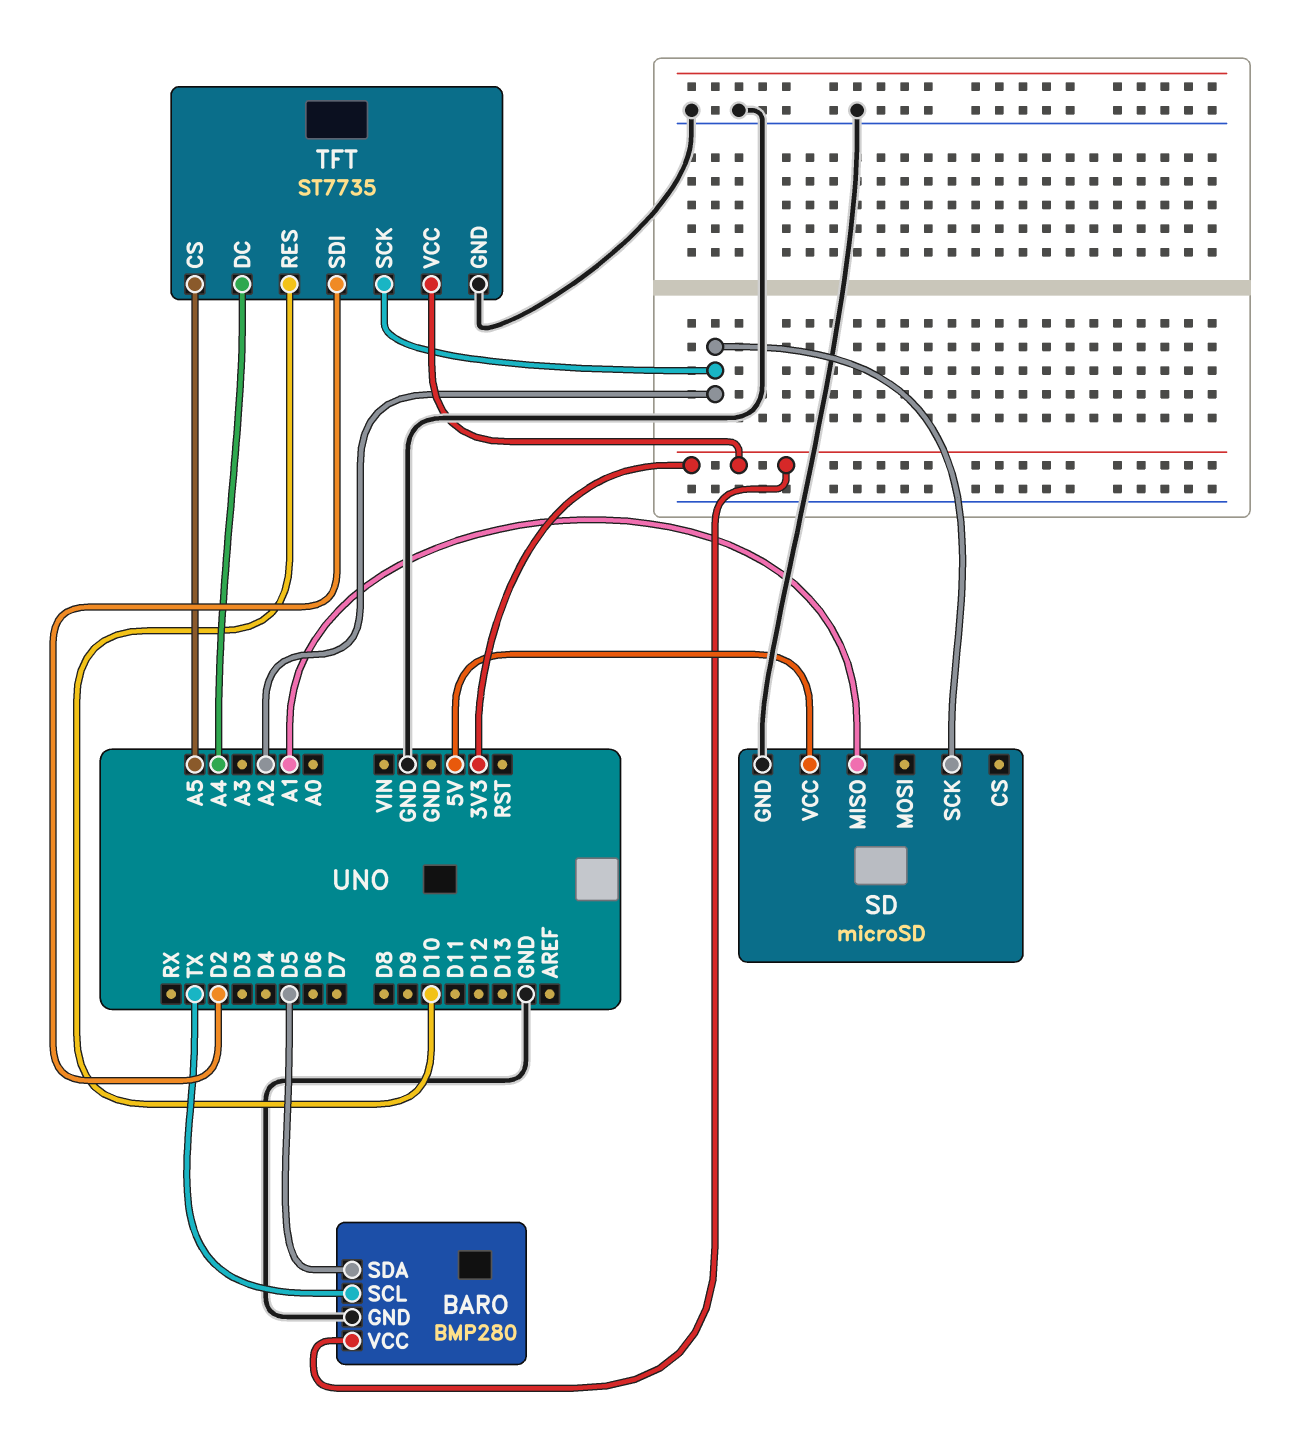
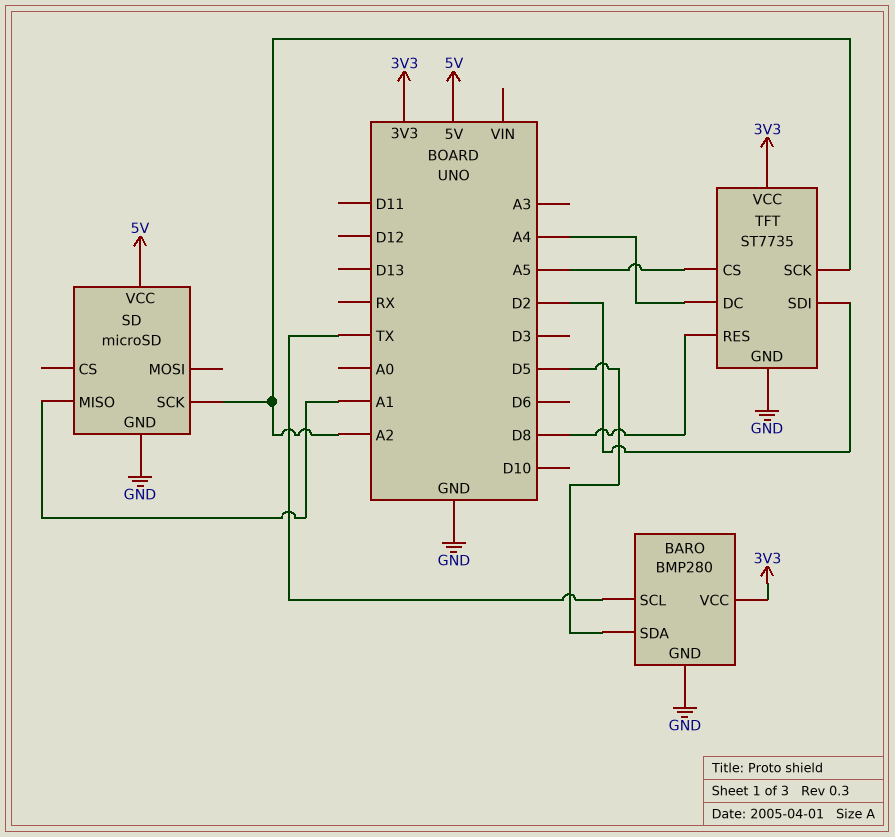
TFT pin RES: D10 -> D8

